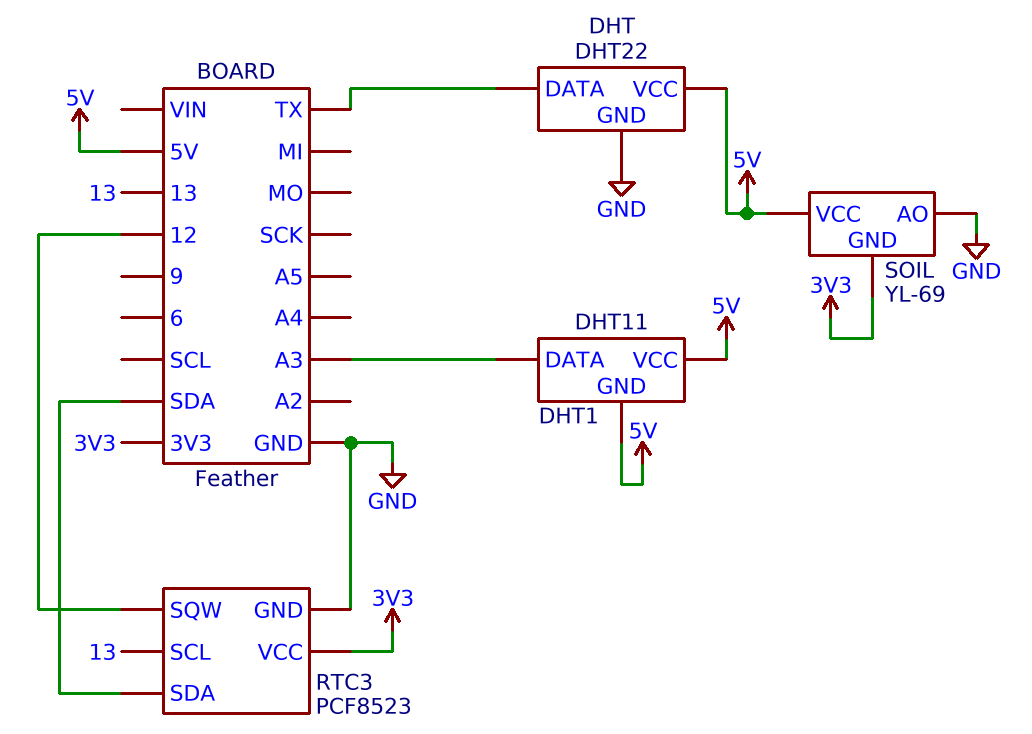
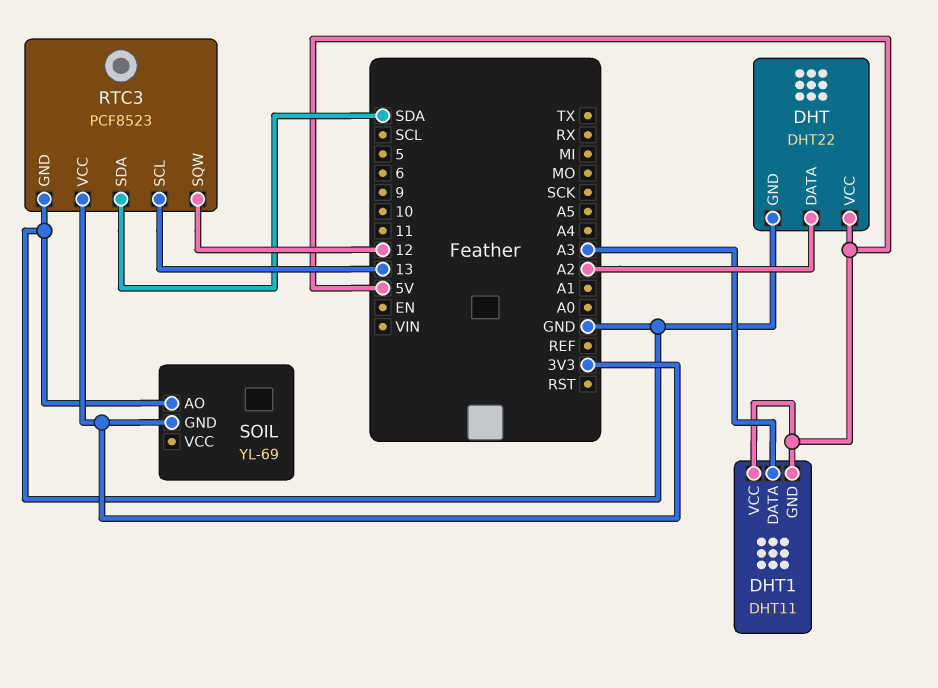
DHT pin DATA: TX -> A2
SOIL pin VCC: 5V -> none

